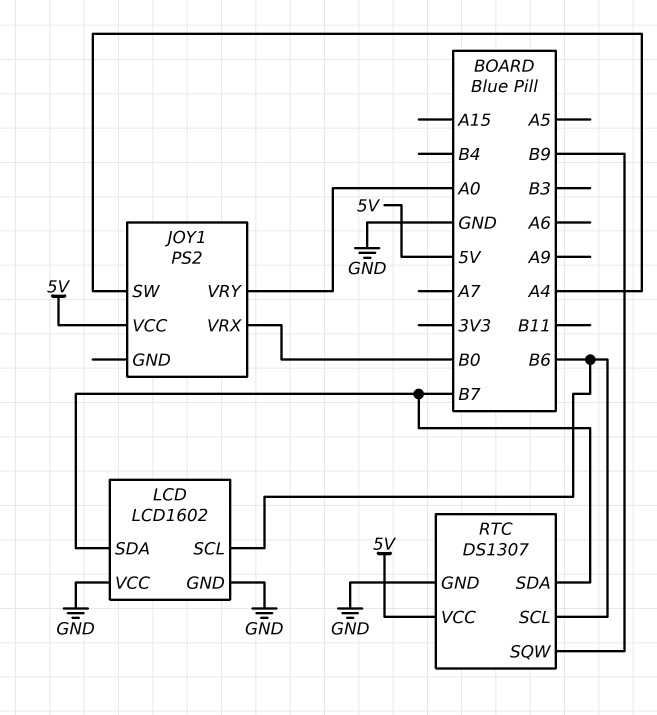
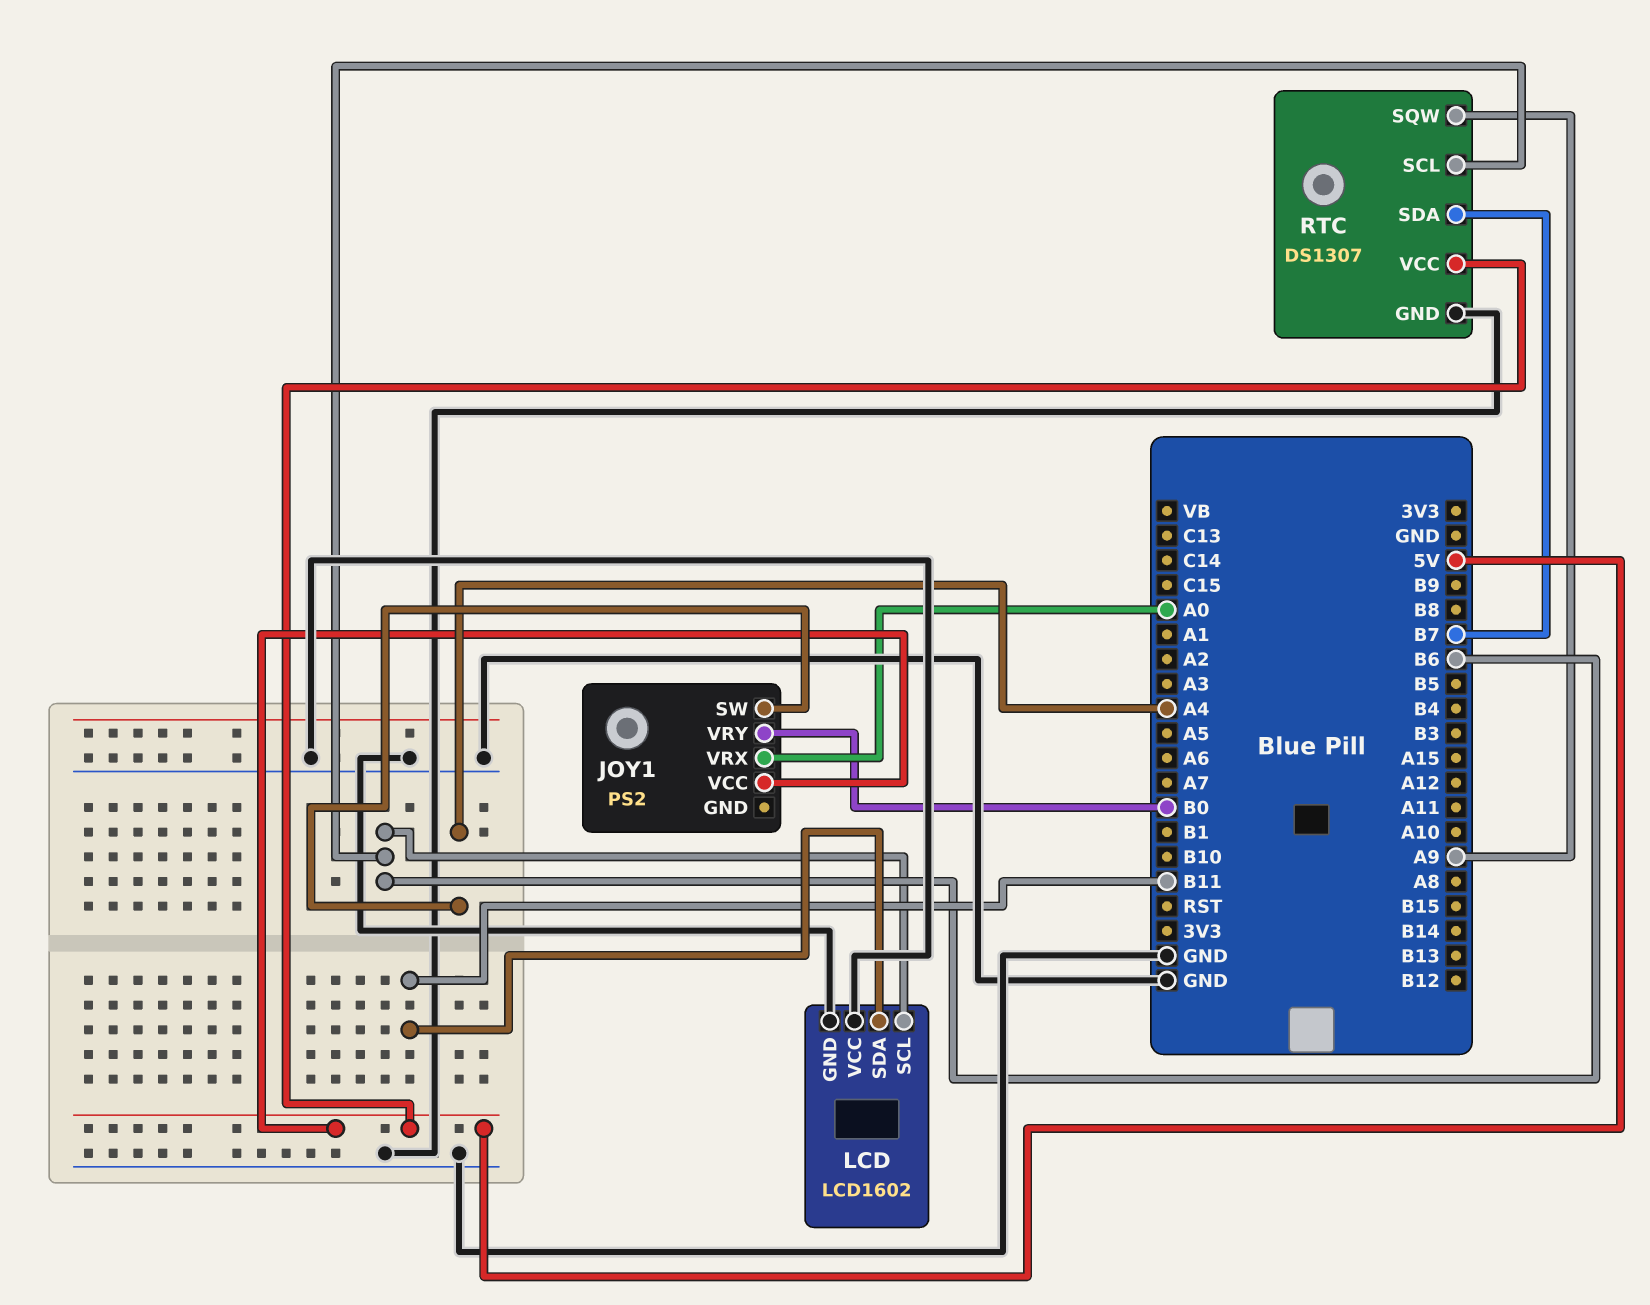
JOY1 pin VRX: B0 -> A0
JOY1 pin VRY: A0 -> B0
LCD pin SDA: B7 -> B11
RTC pin SQW: B9 -> A9

